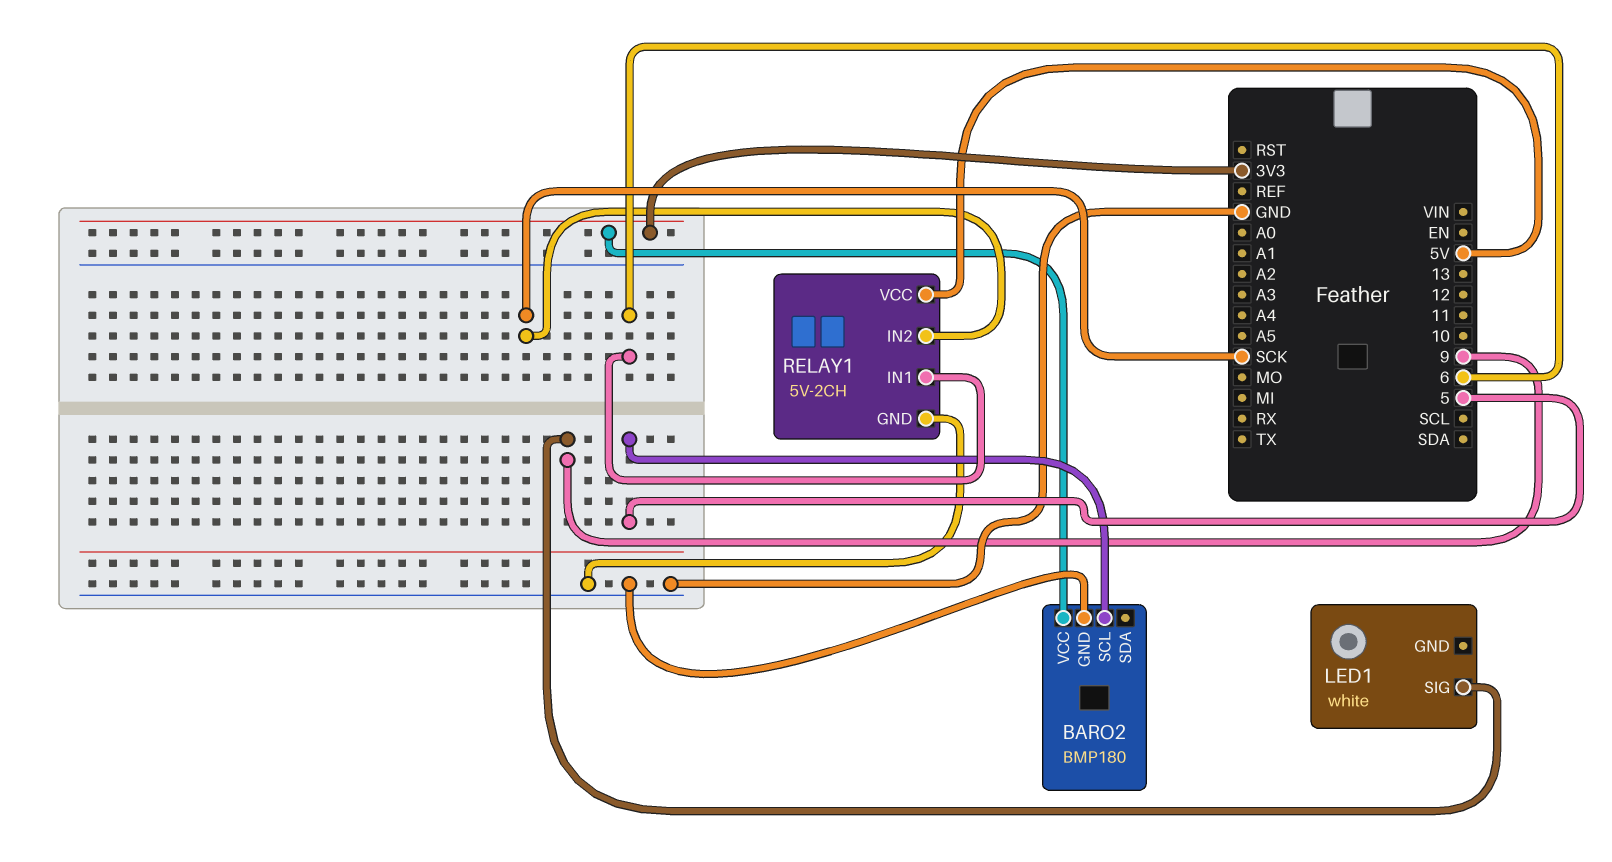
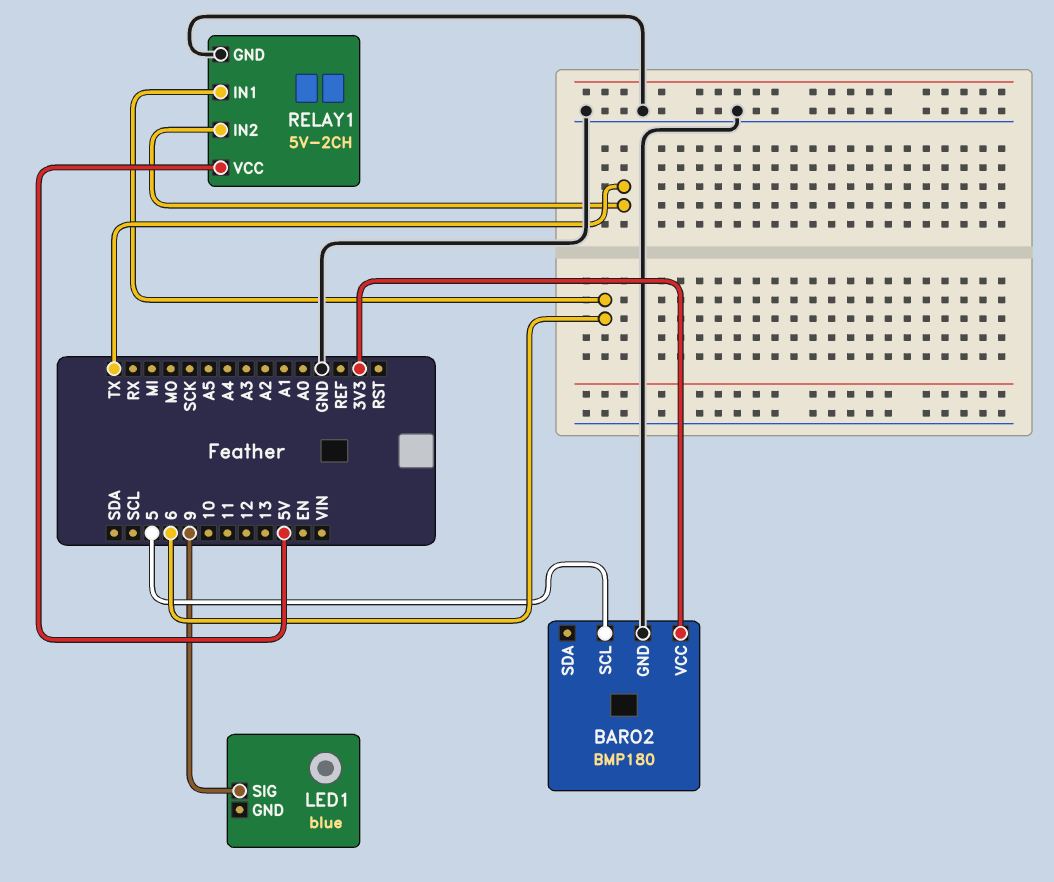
LED1: white -> blue
RELAY1 pin IN2: SCK -> TX

